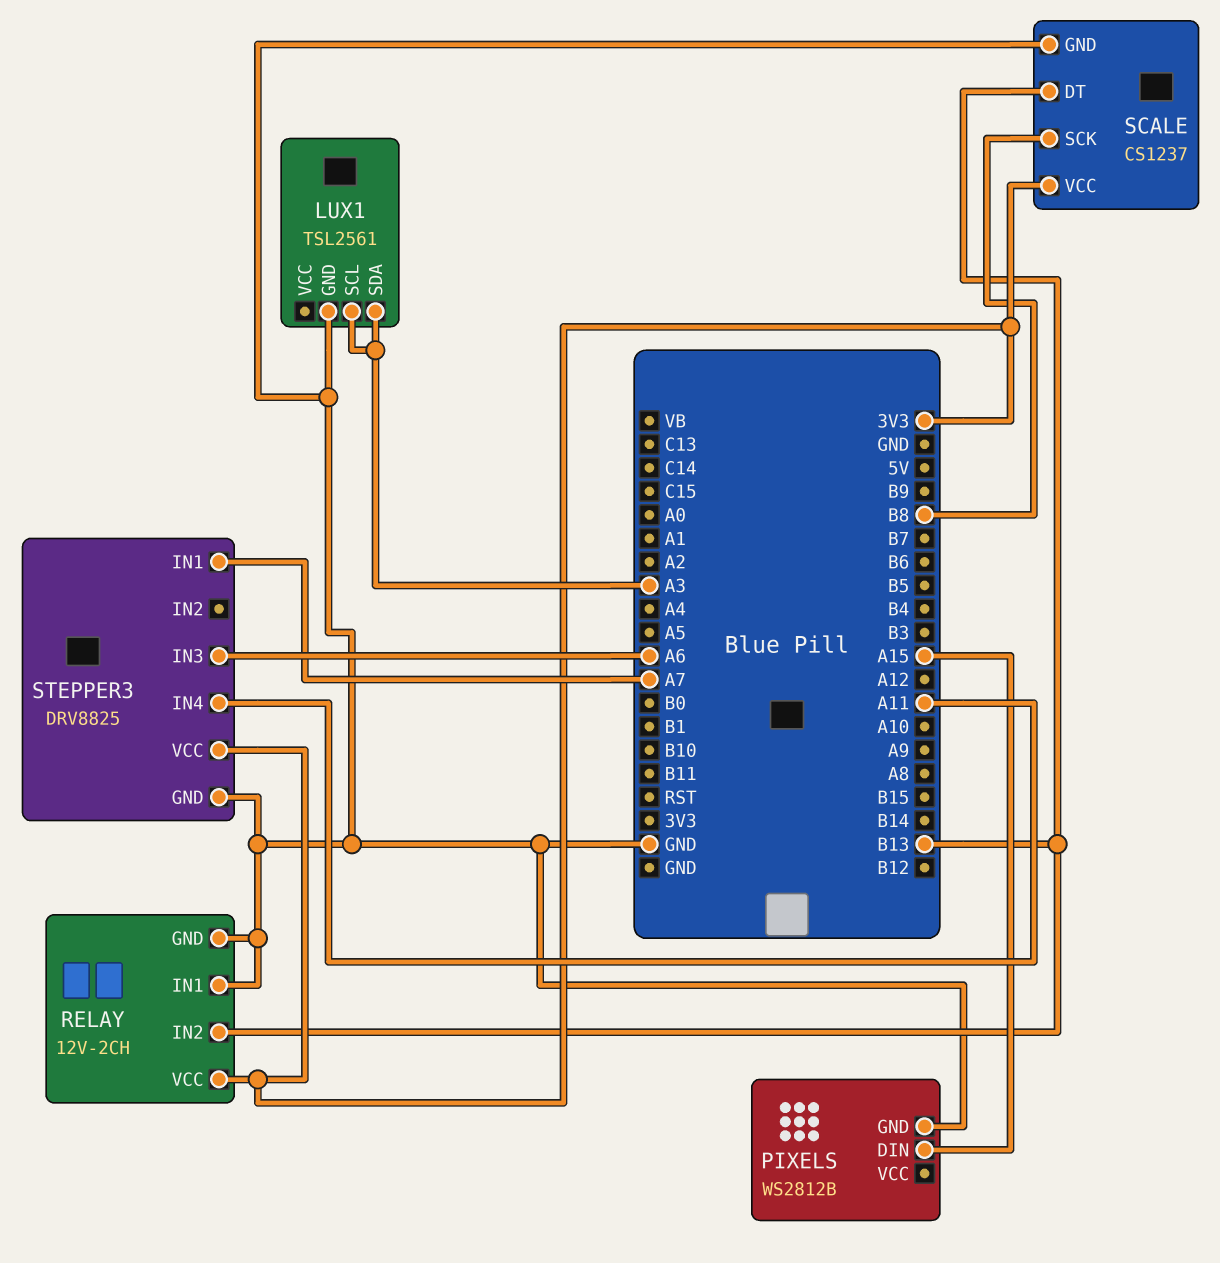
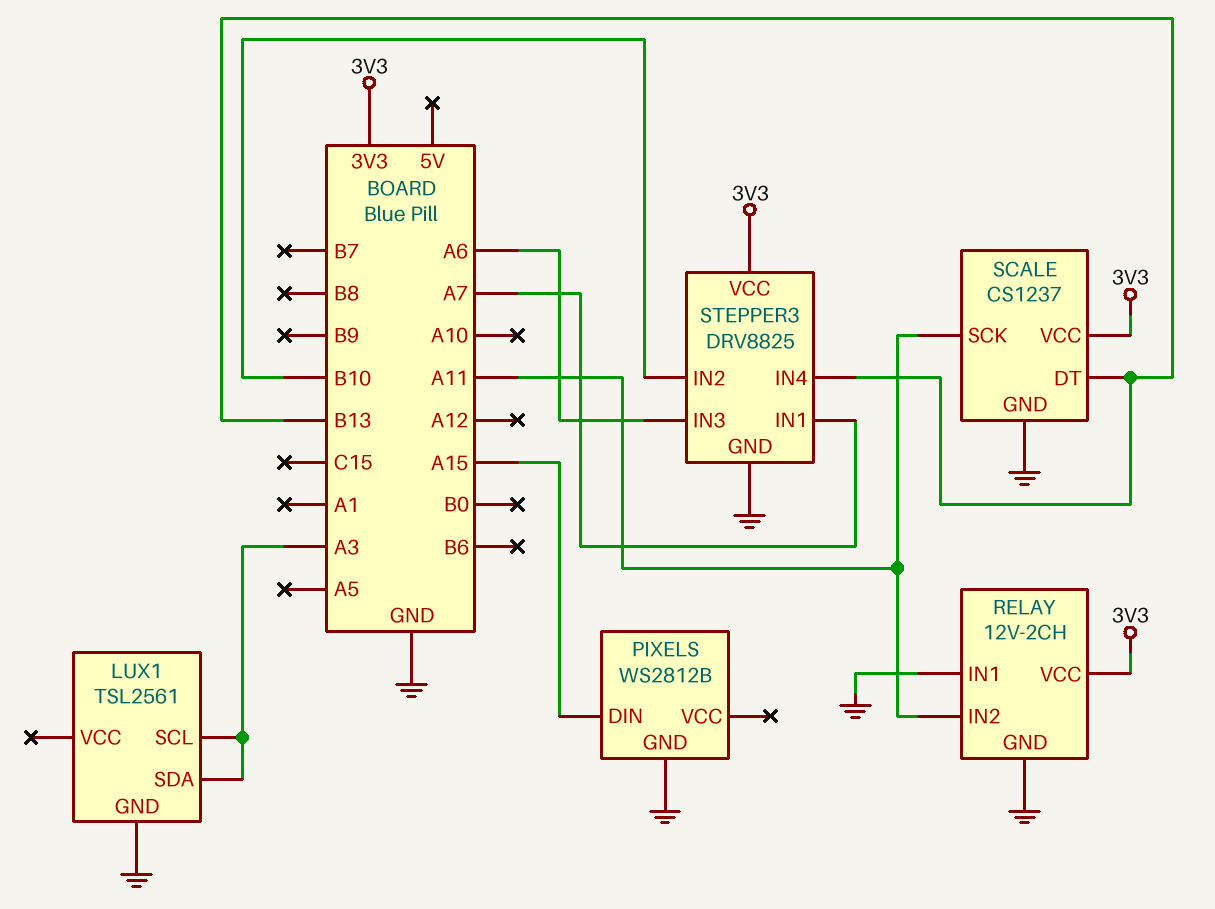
RELAY pin IN2: B13 -> A11
SCALE pin SCK: B8 -> A11
STEPPER3 pin IN2: none -> B10
STEPPER3 pin IN4: A11 -> B13

